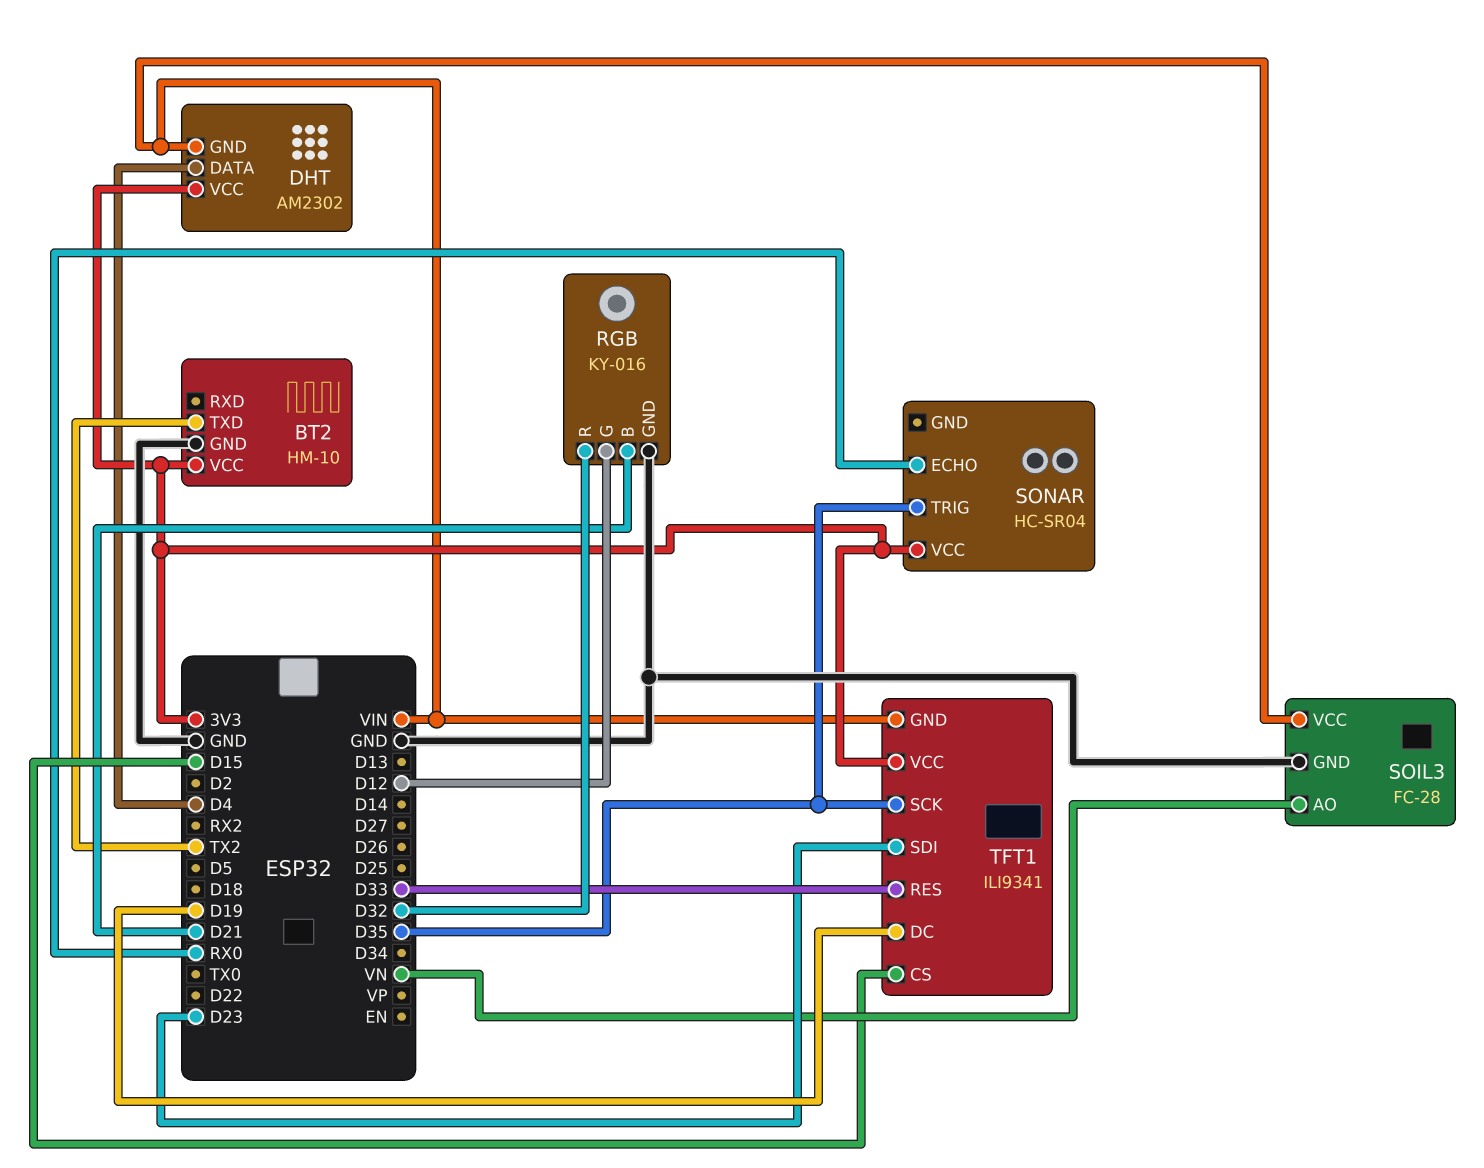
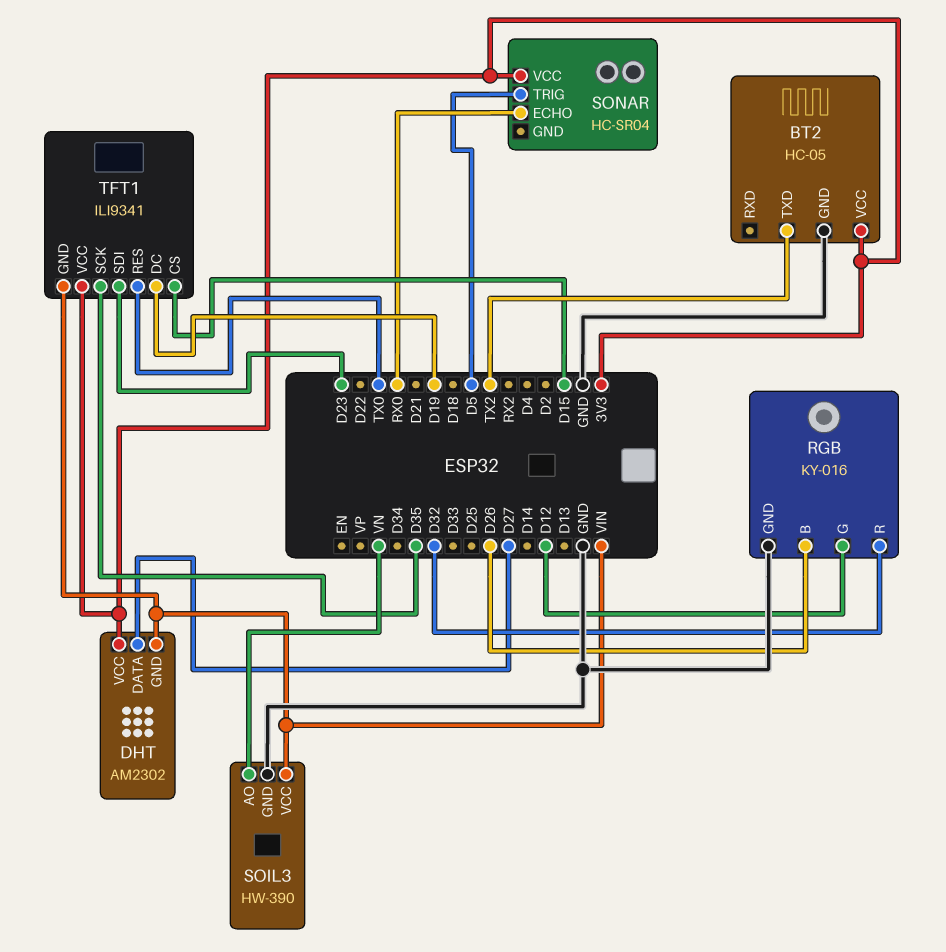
BT2: HM-10 -> HC-05
DHT pin DATA: D4 -> D27
RGB pin B: D21 -> D26
SOIL3: FC-28 -> HW-390
SONAR pin TRIG: D35 -> D5
TFT1 pin RES: D33 -> TX0

